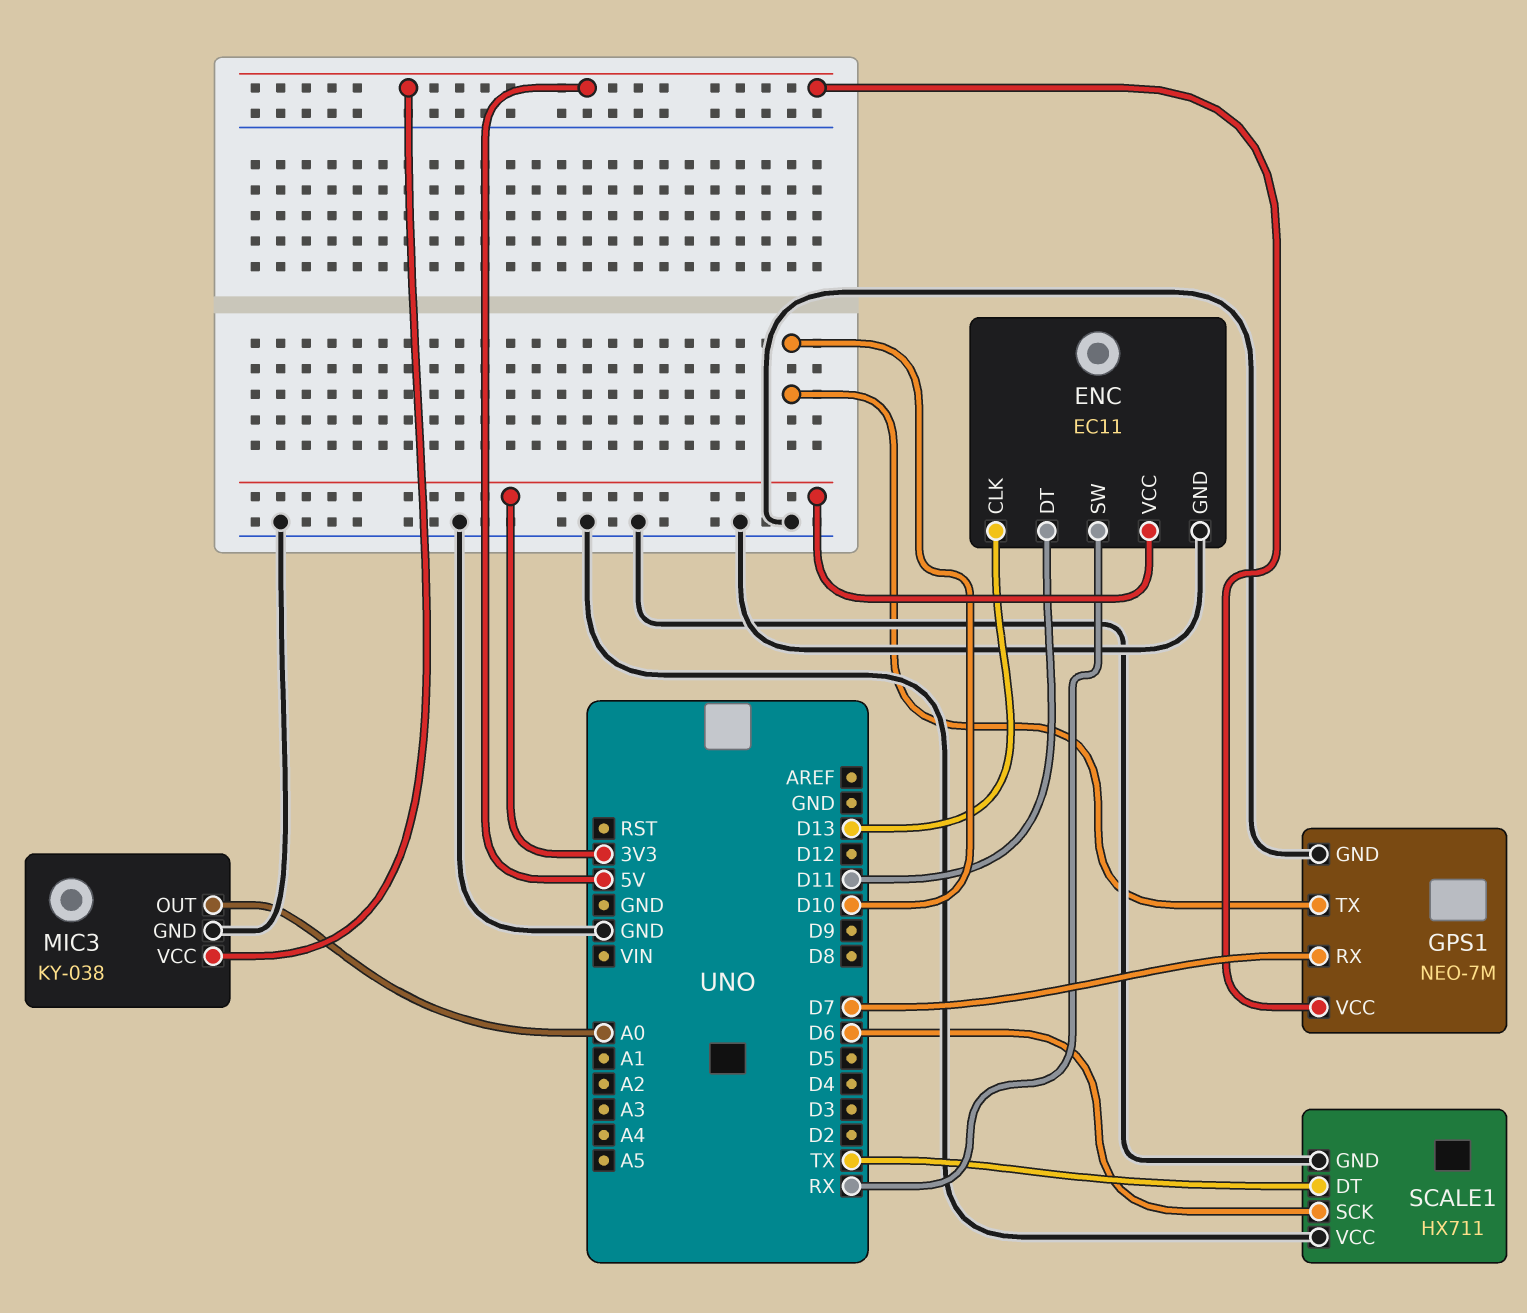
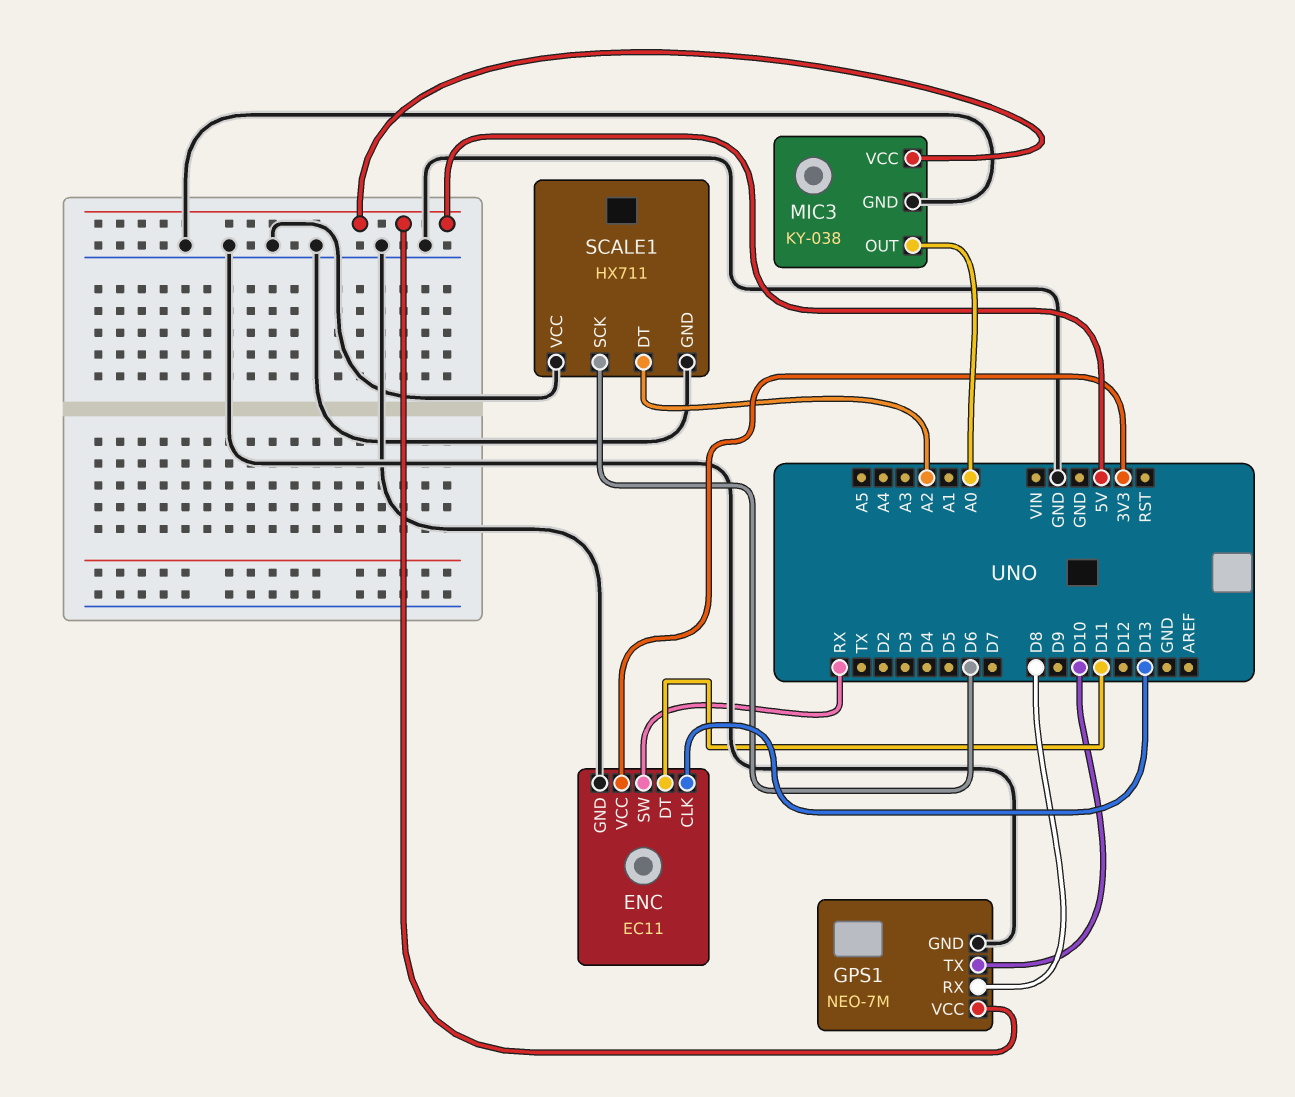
GPS1 pin RX: D7 -> D8
SCALE1 pin DT: TX -> A2

